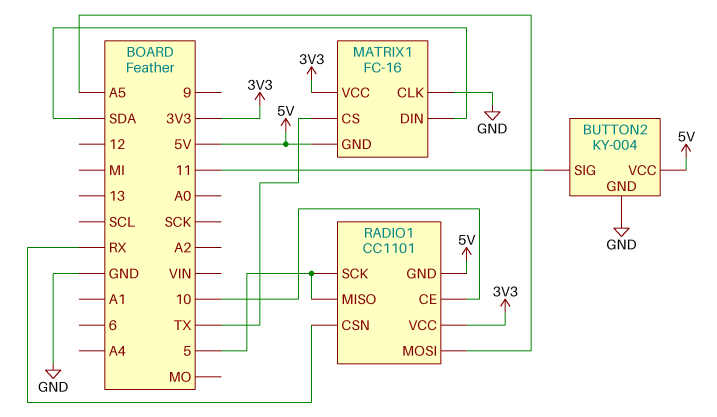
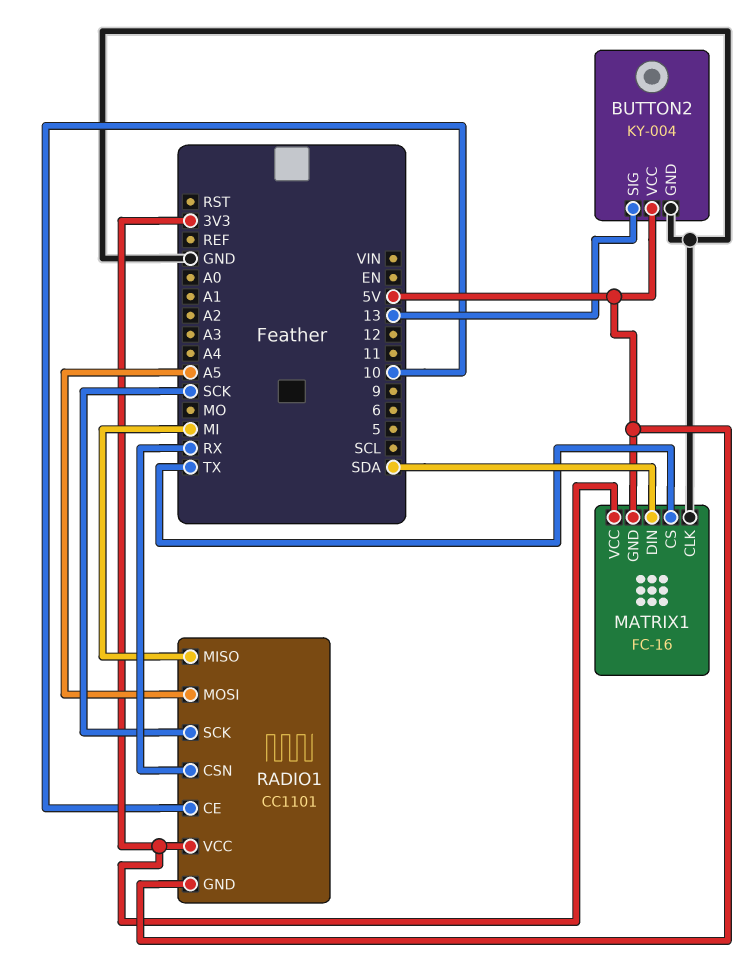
BUTTON2 pin SIG: 11 -> 13
RADIO1 pin MISO: 5 -> MI
RADIO1 pin SCK: 5 -> SCK

